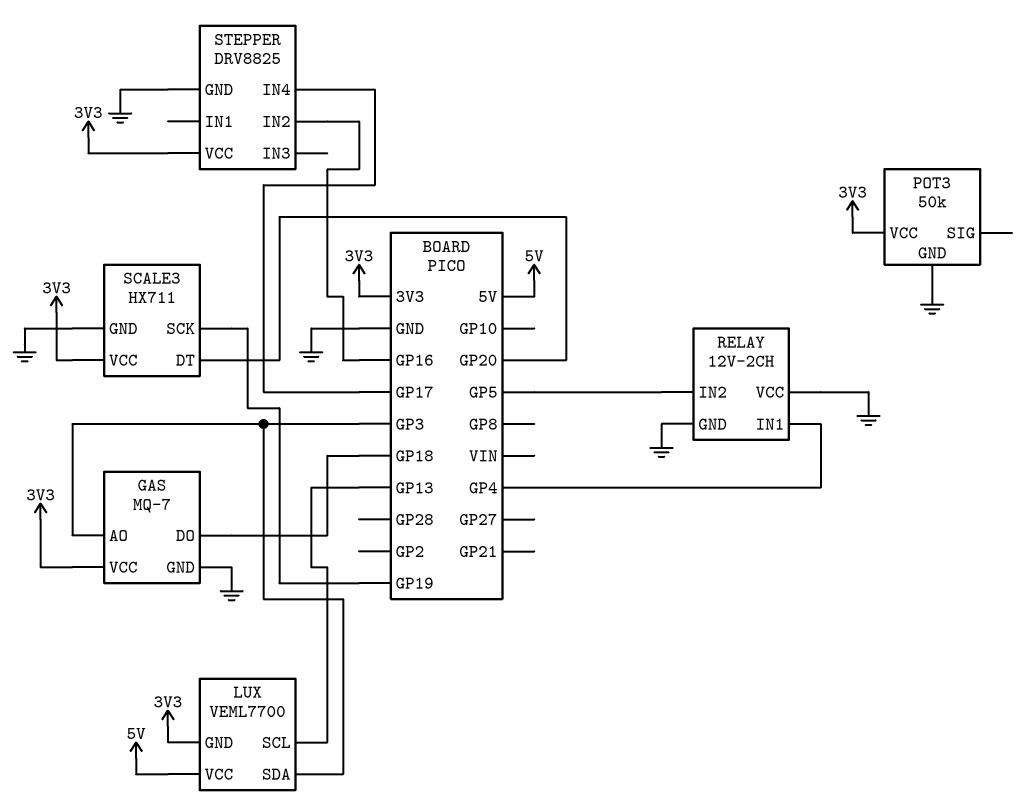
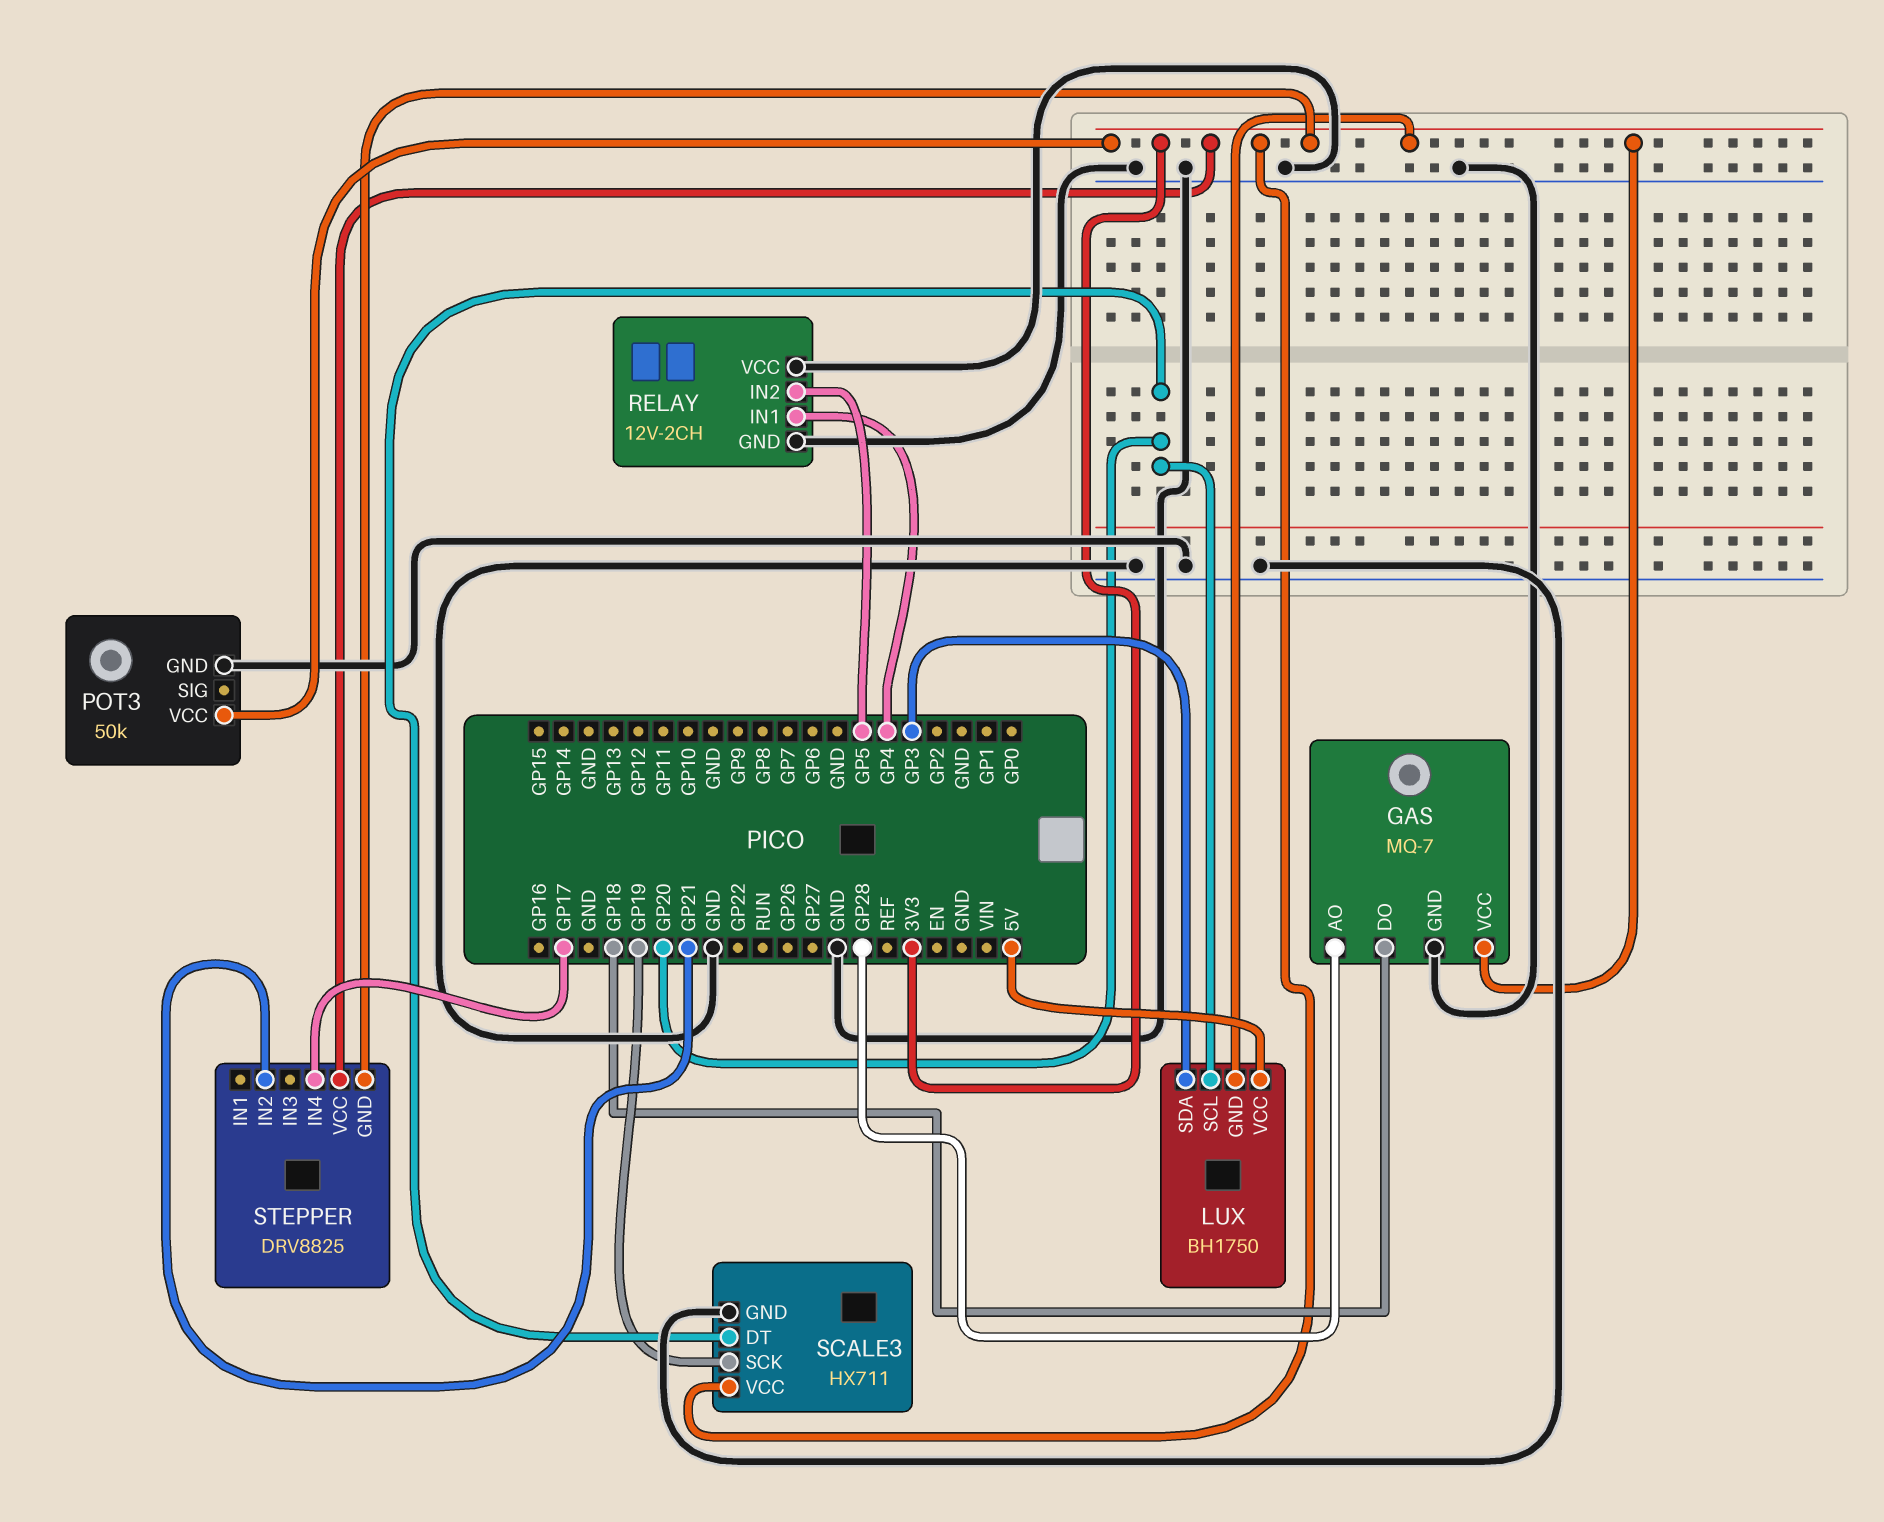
GAS pin AO: GP3 -> GP28
LUX: VEML7700 -> BH1750
LUX pin SCL: GP13 -> GP20
STEPPER pin GND: GND -> 3V3
STEPPER pin IN2: GP16 -> GP21

